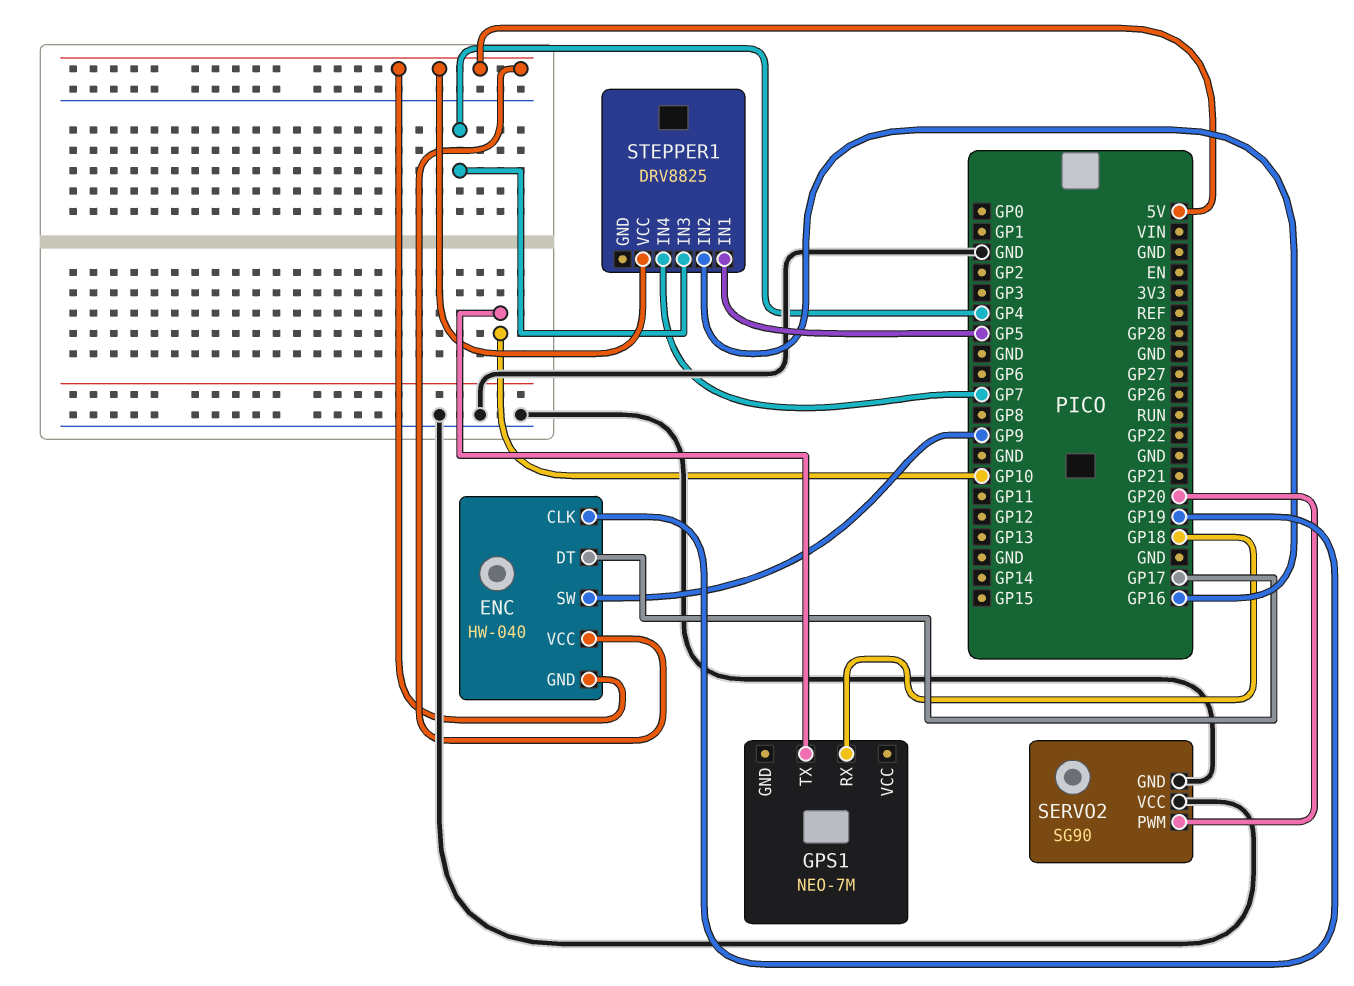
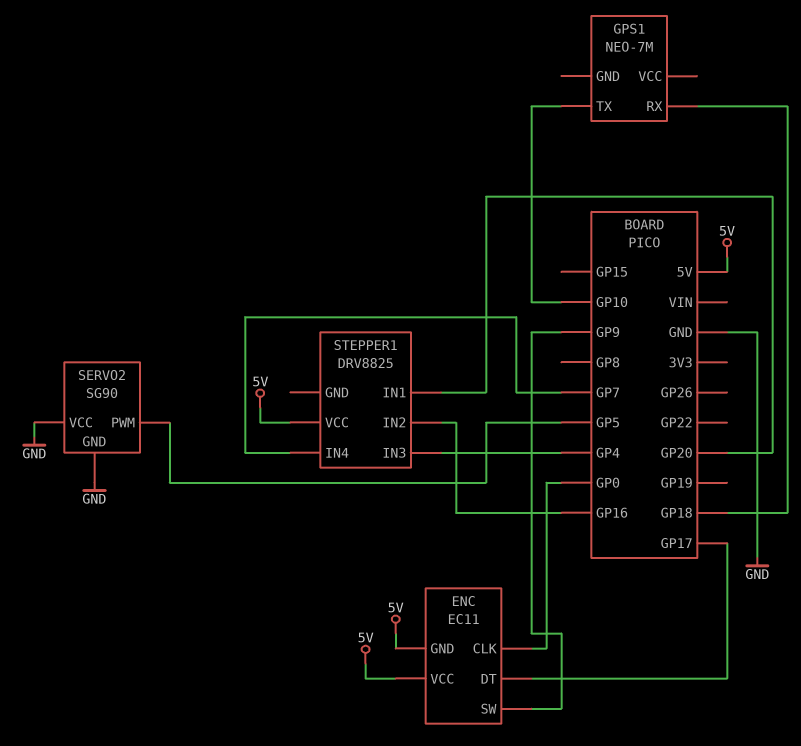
ENC: HW-040 -> EC11
ENC pin CLK: GP19 -> GP0
SERVO2 pin PWM: GP20 -> GP5
STEPPER1 pin IN1: GP5 -> GP20

